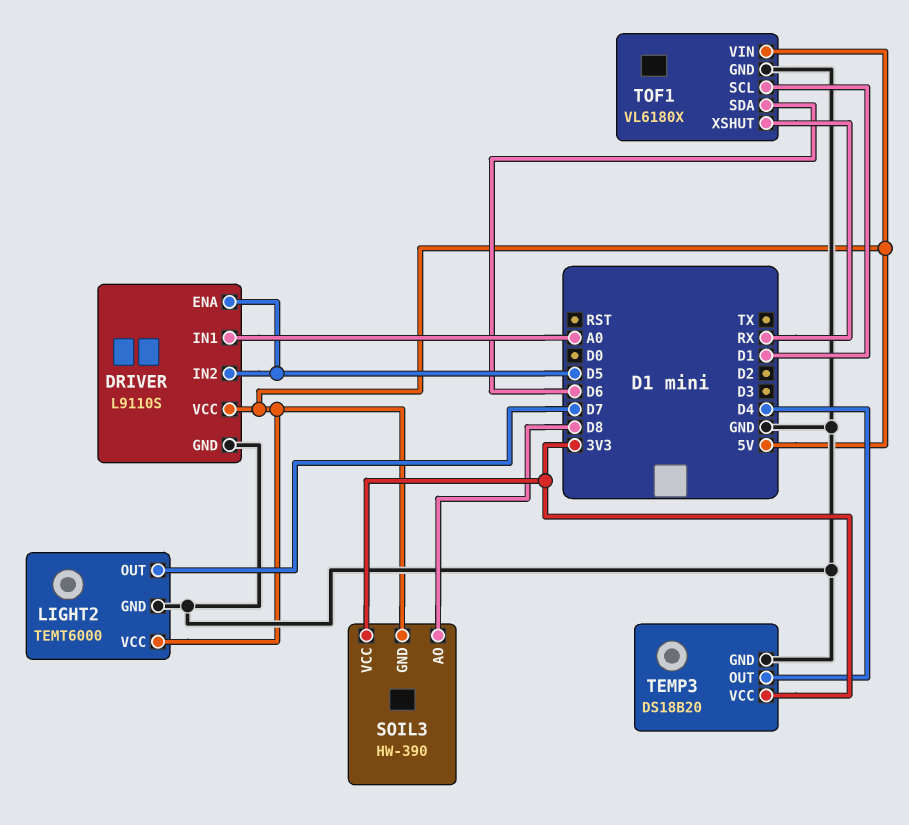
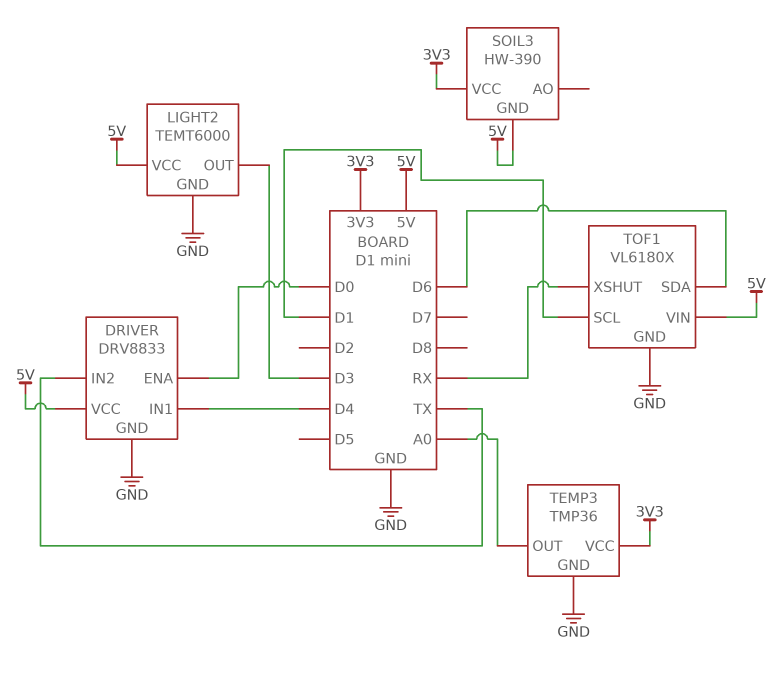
DRIVER: L9110S -> DRV8833
DRIVER pin ENA: D5 -> D0
DRIVER pin IN1: A0 -> D4
DRIVER pin IN2: D5 -> TX
LIGHT2 pin OUT: D7 -> D3
SOIL3 pin AO: D8 -> none
TEMP3: DS18B20 -> TMP36
TEMP3 pin OUT: D4 -> A0

